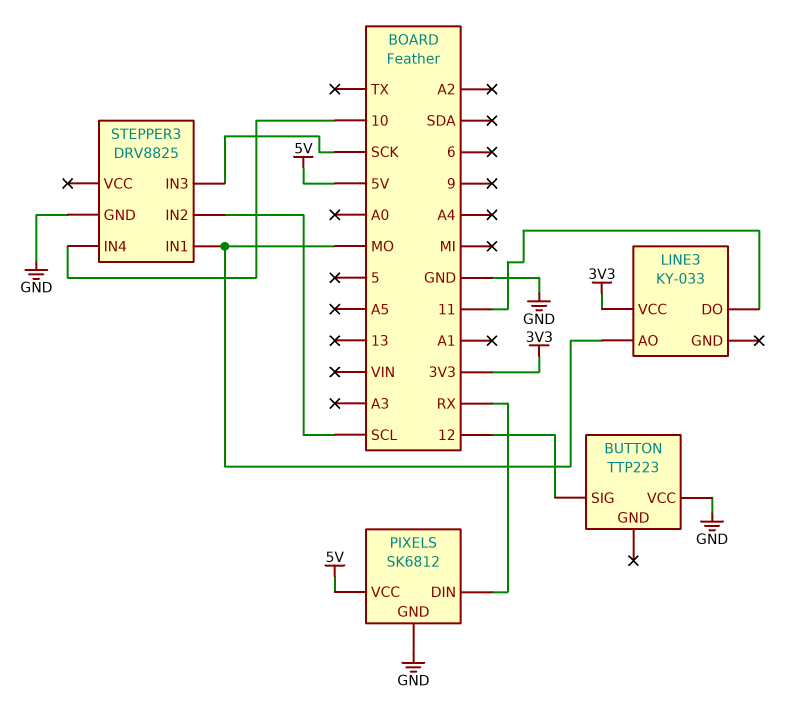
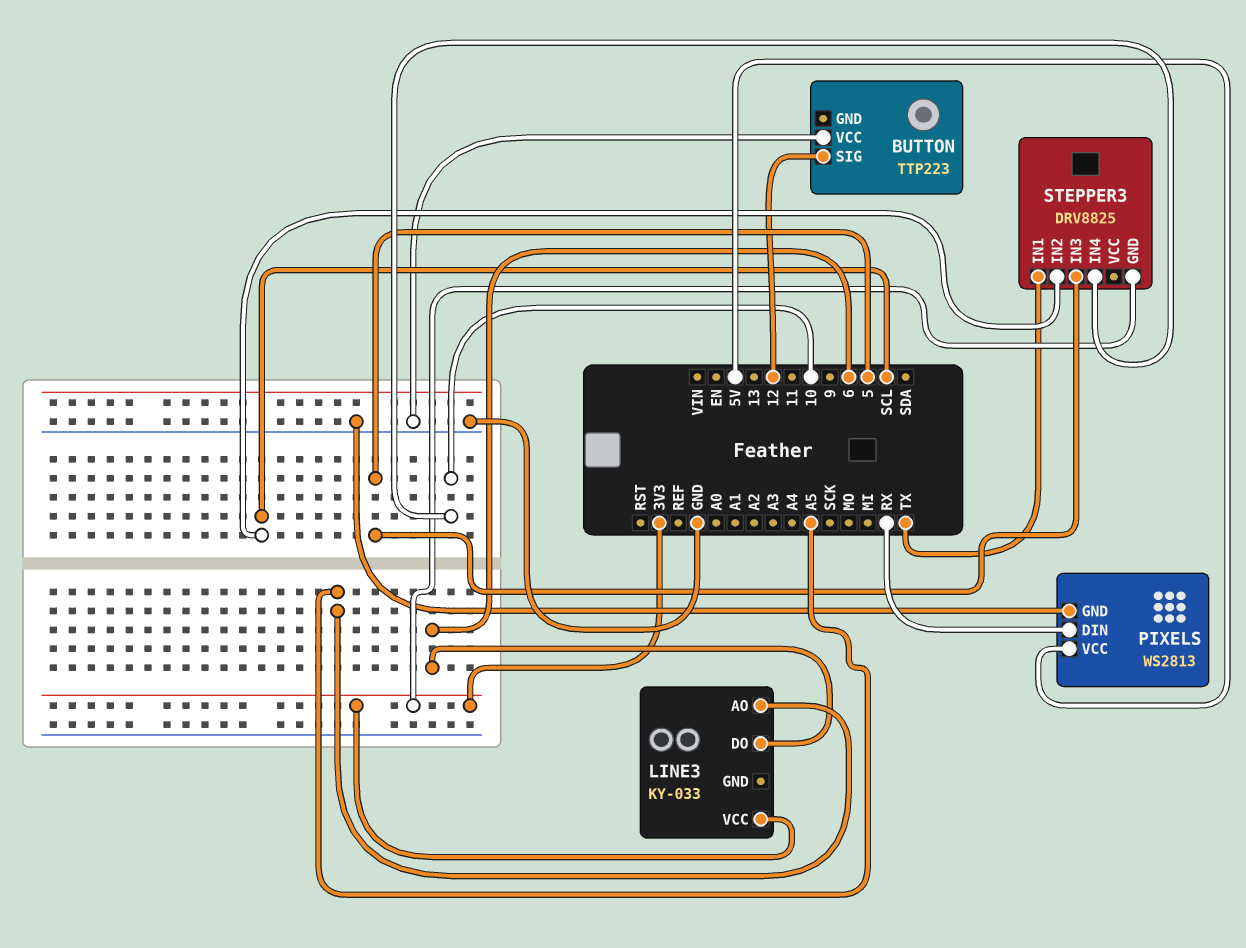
LINE3 pin AO: MO -> A5
LINE3 pin DO: 11 -> 6
PIXELS: SK6812 -> WS2813
STEPPER3 pin GND: GND -> 3V3
STEPPER3 pin IN1: MO -> TX
STEPPER3 pin IN3: SCK -> 5

